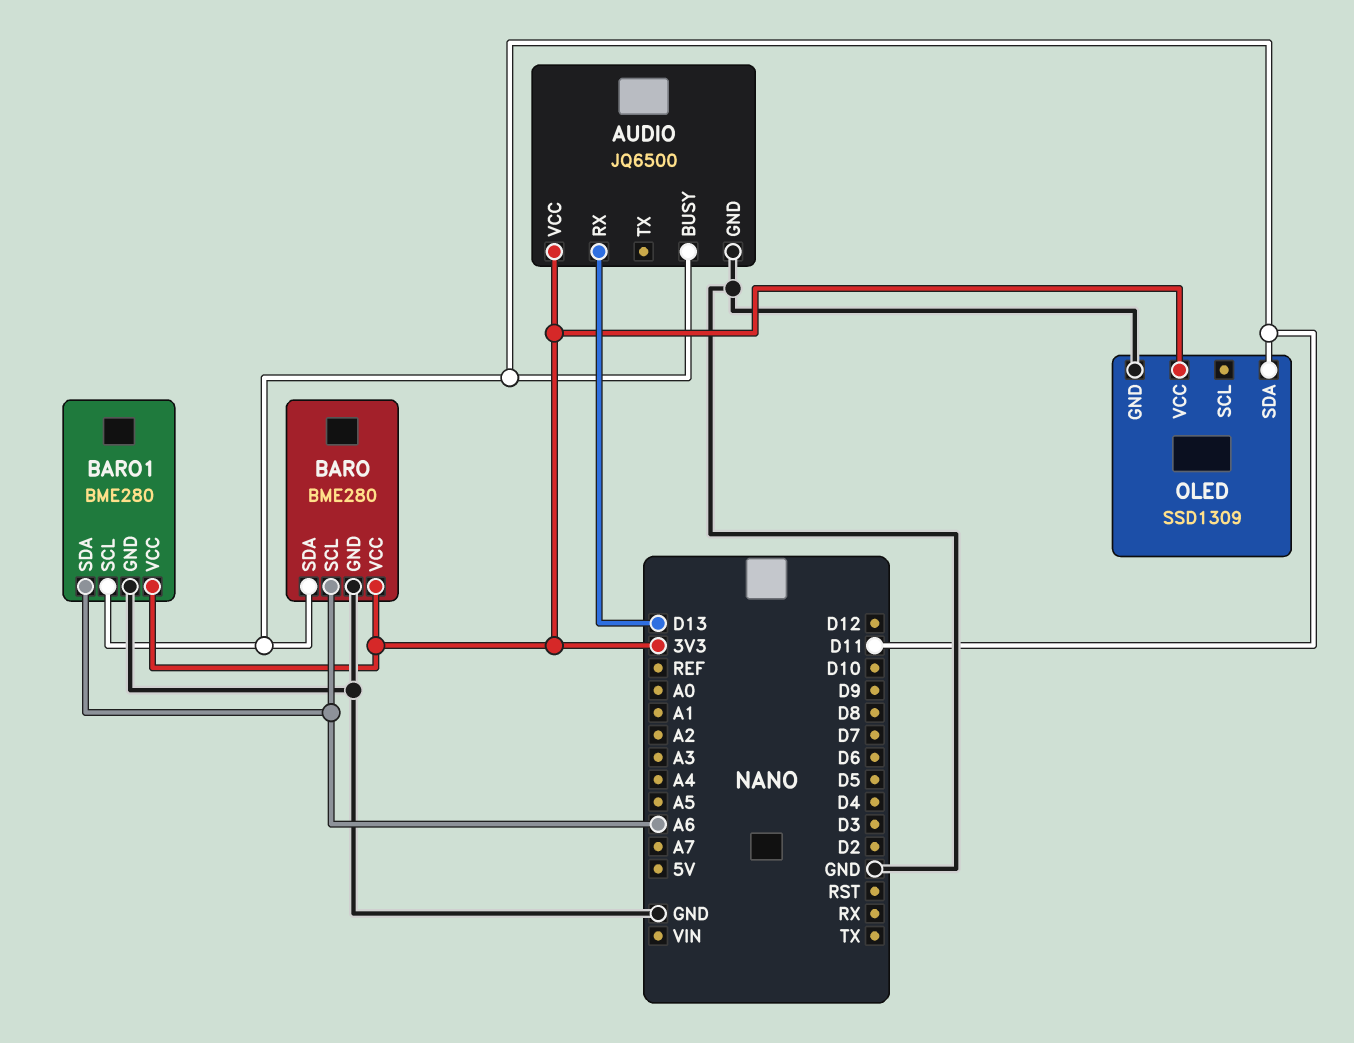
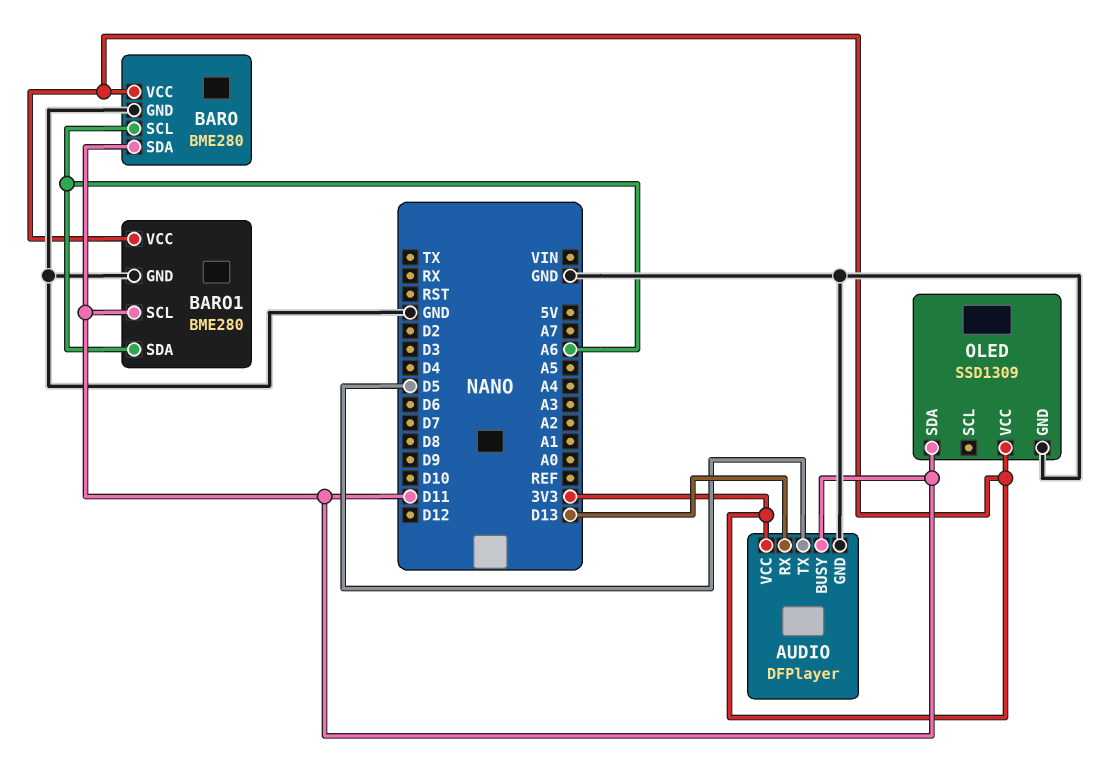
AUDIO: JQ6500 -> DFPlayer
AUDIO pin TX: none -> D5

